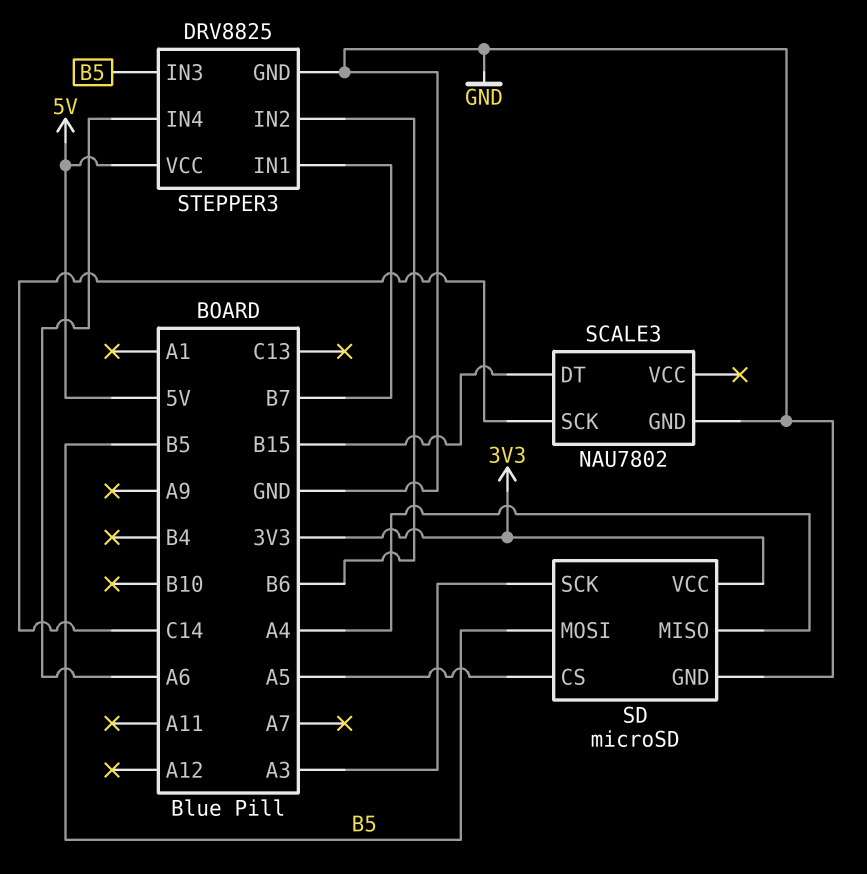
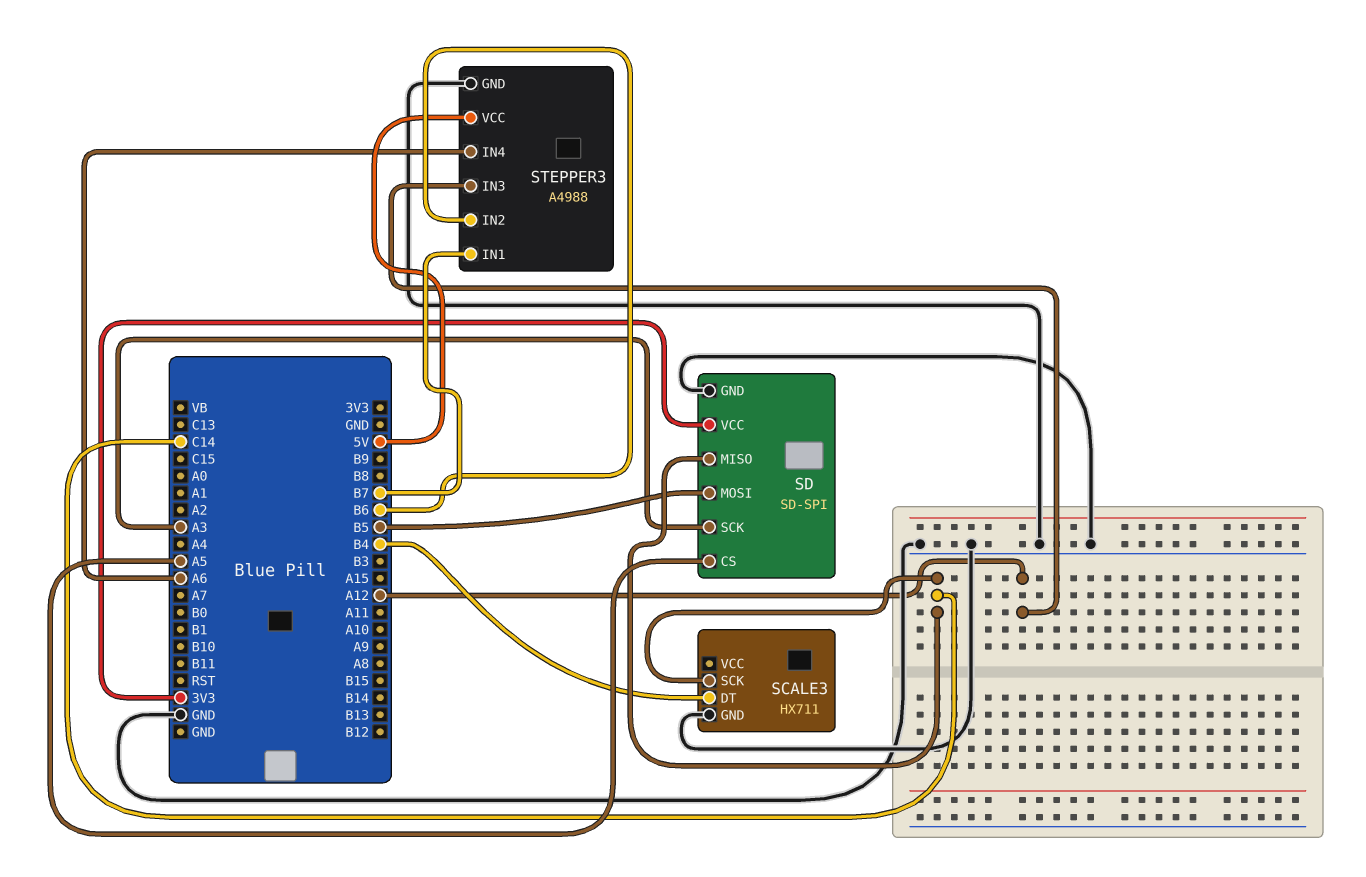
SCALE3: NAU7802 -> HX711
SCALE3 pin DT: B15 -> B4
SD: microSD -> SD-SPI
SD pin MISO: A4 -> C14
STEPPER3: DRV8825 -> A4988
STEPPER3 pin IN3: B5 -> A12

